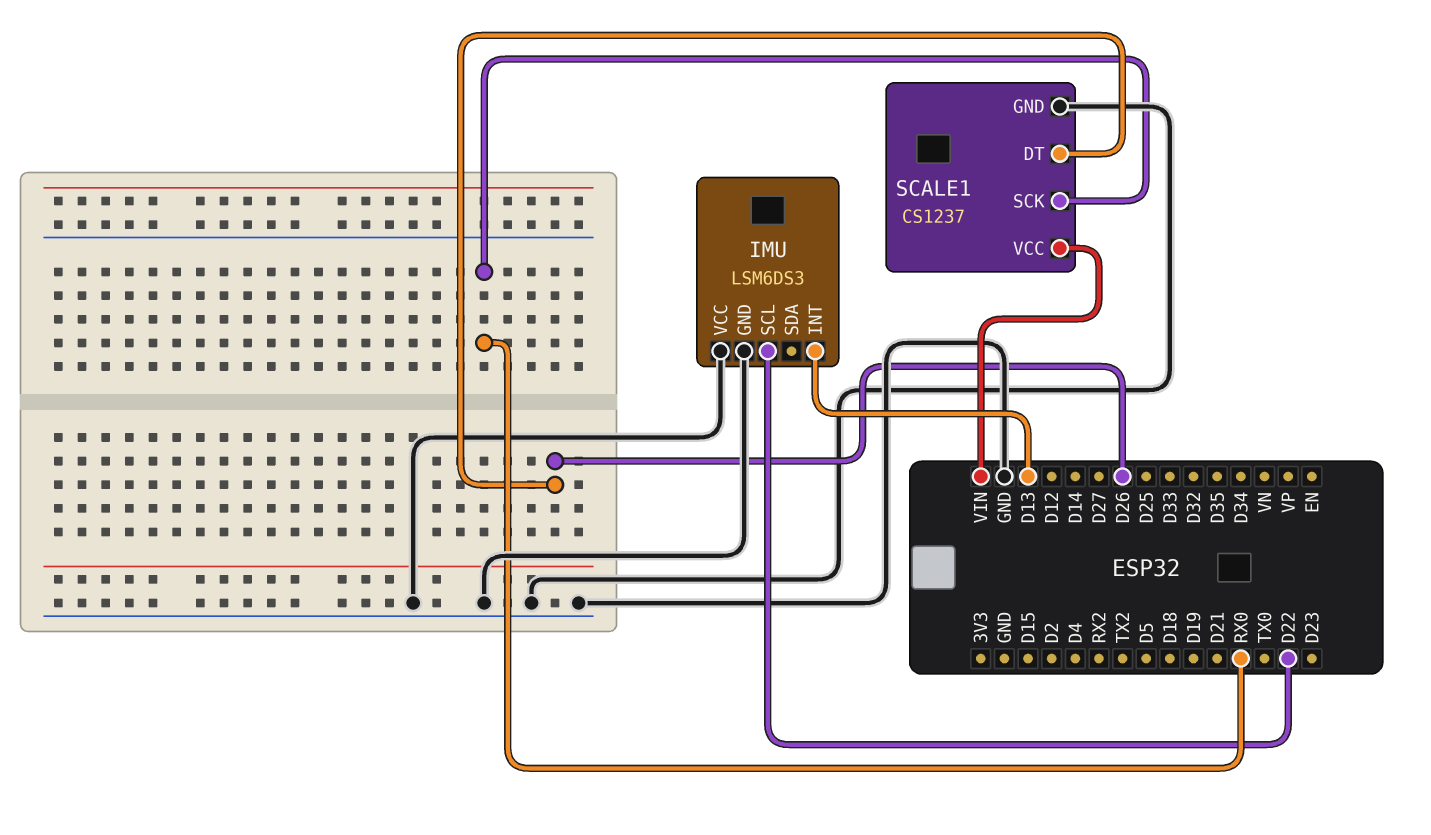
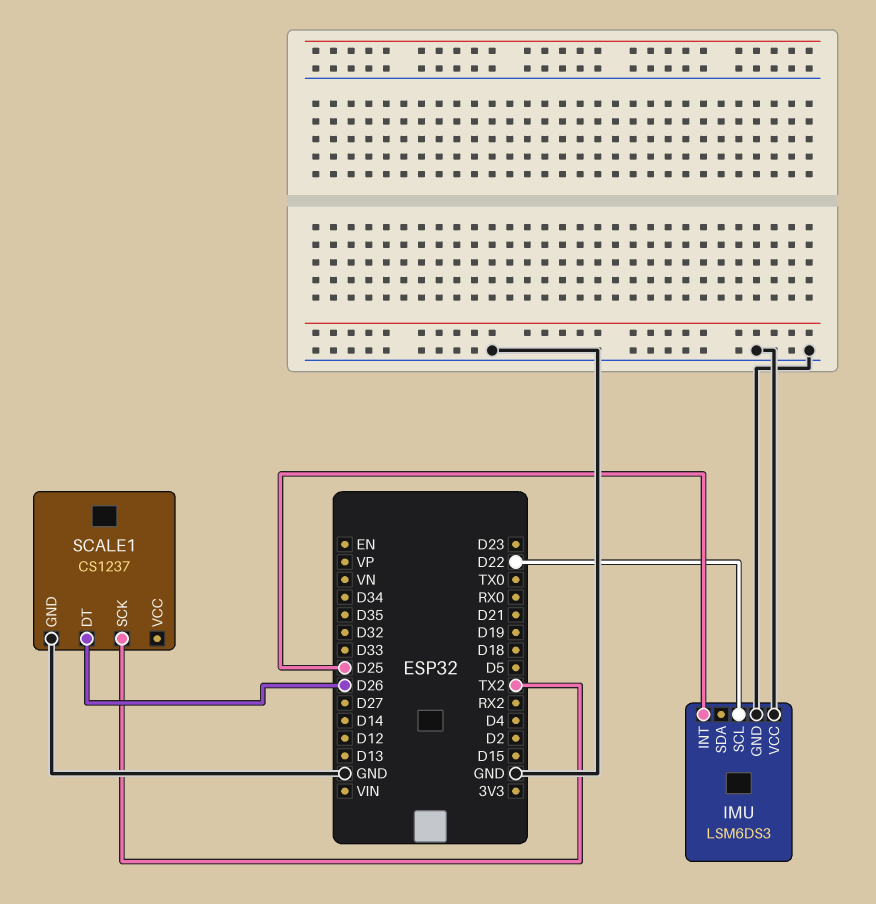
IMU pin INT: D13 -> D25
SCALE1 pin SCK: RX0 -> TX2
SCALE1 pin VCC: VIN -> none

